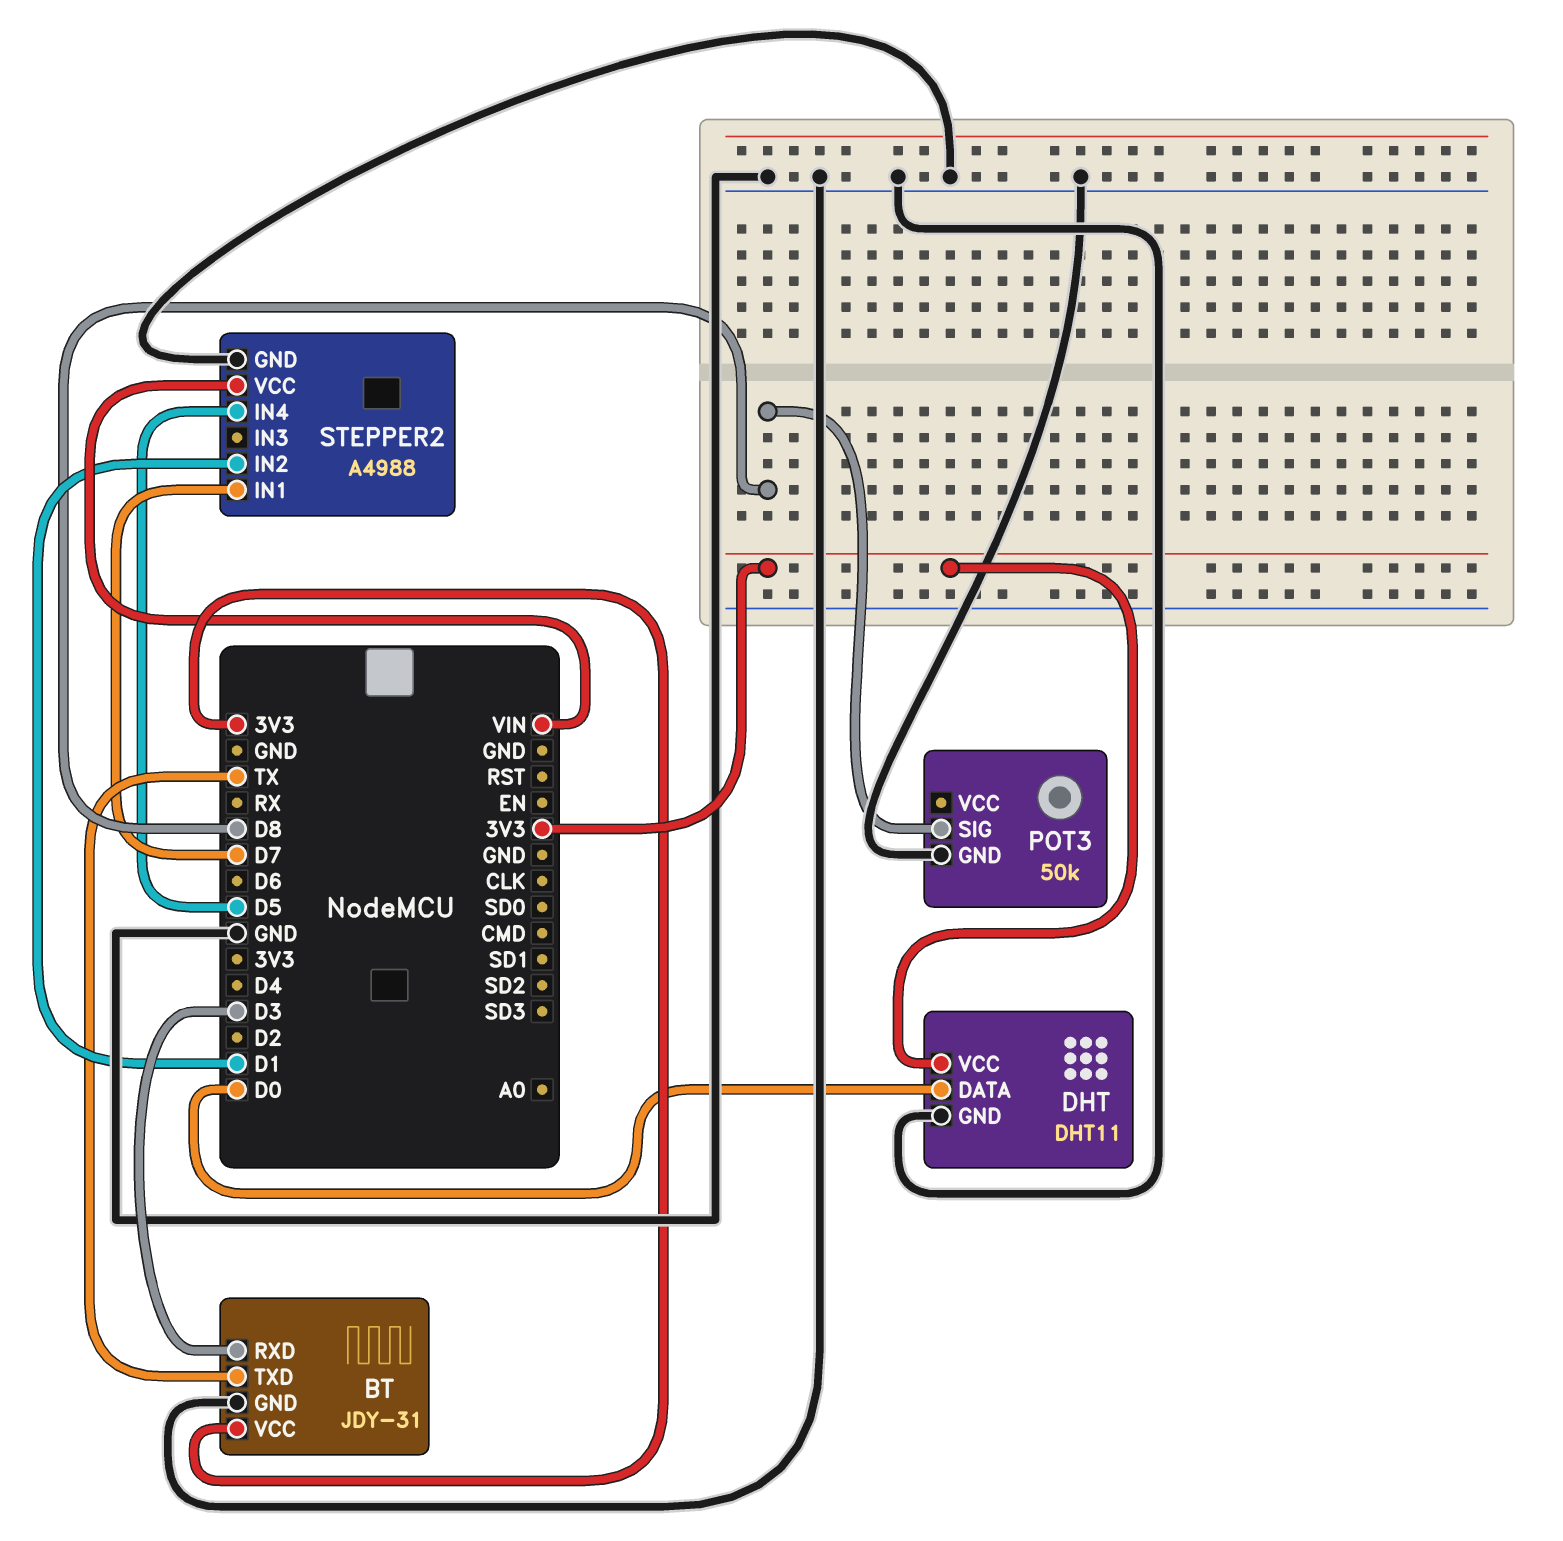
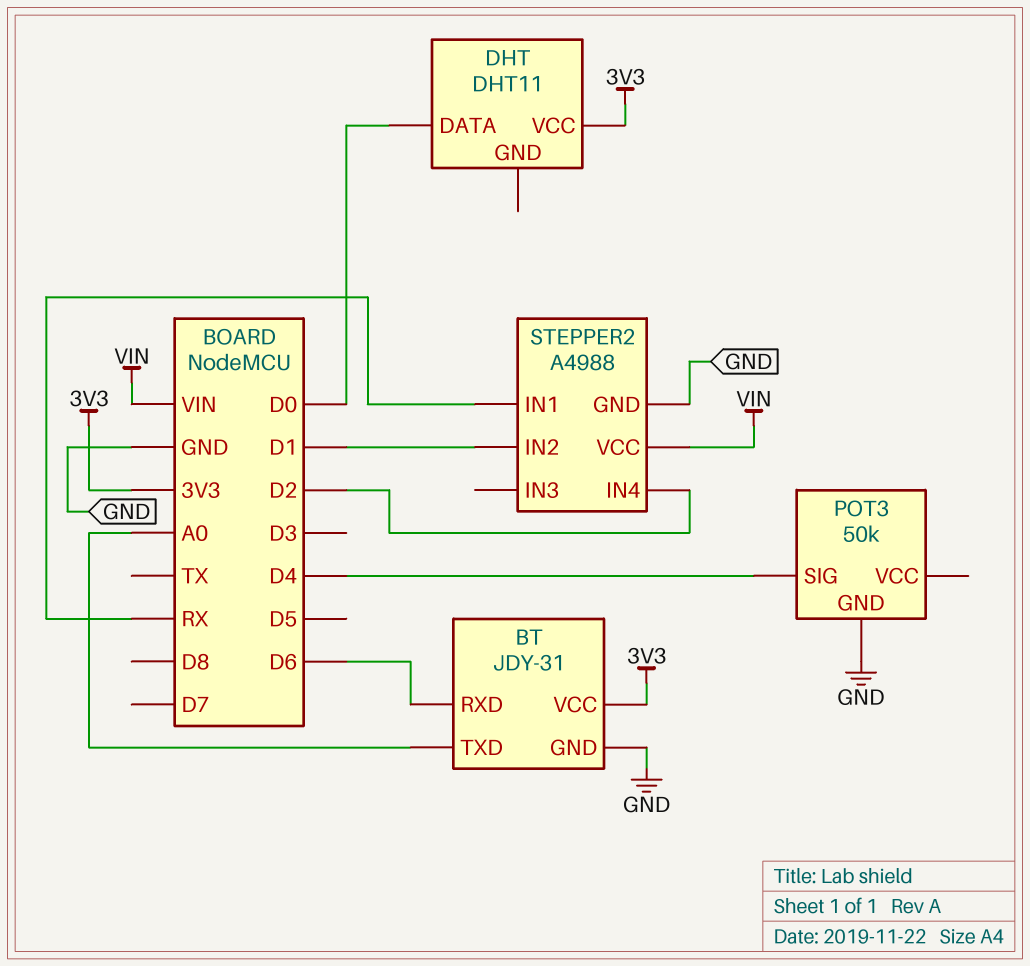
BT pin RXD: D3 -> D6
BT pin TXD: TX -> A0
DHT pin GND: GND -> none
POT3 pin SIG: D8 -> D4
STEPPER2 pin IN1: D7 -> RX
STEPPER2 pin IN4: D5 -> D2

